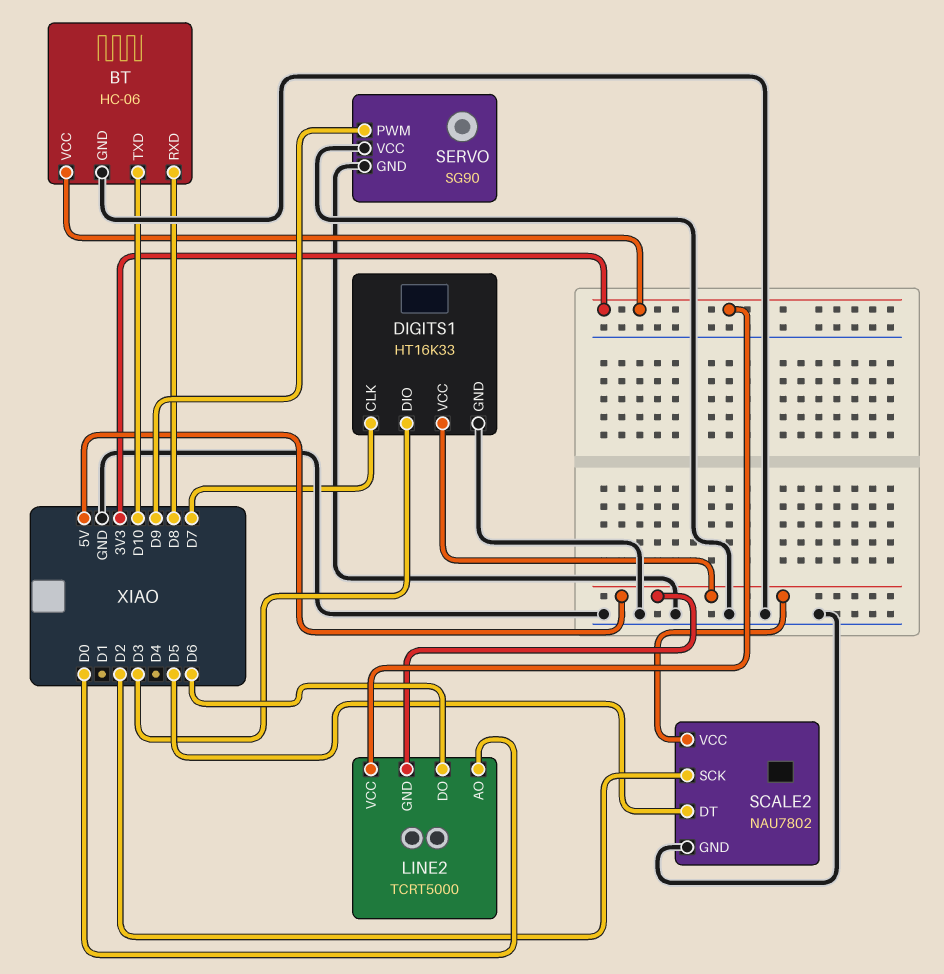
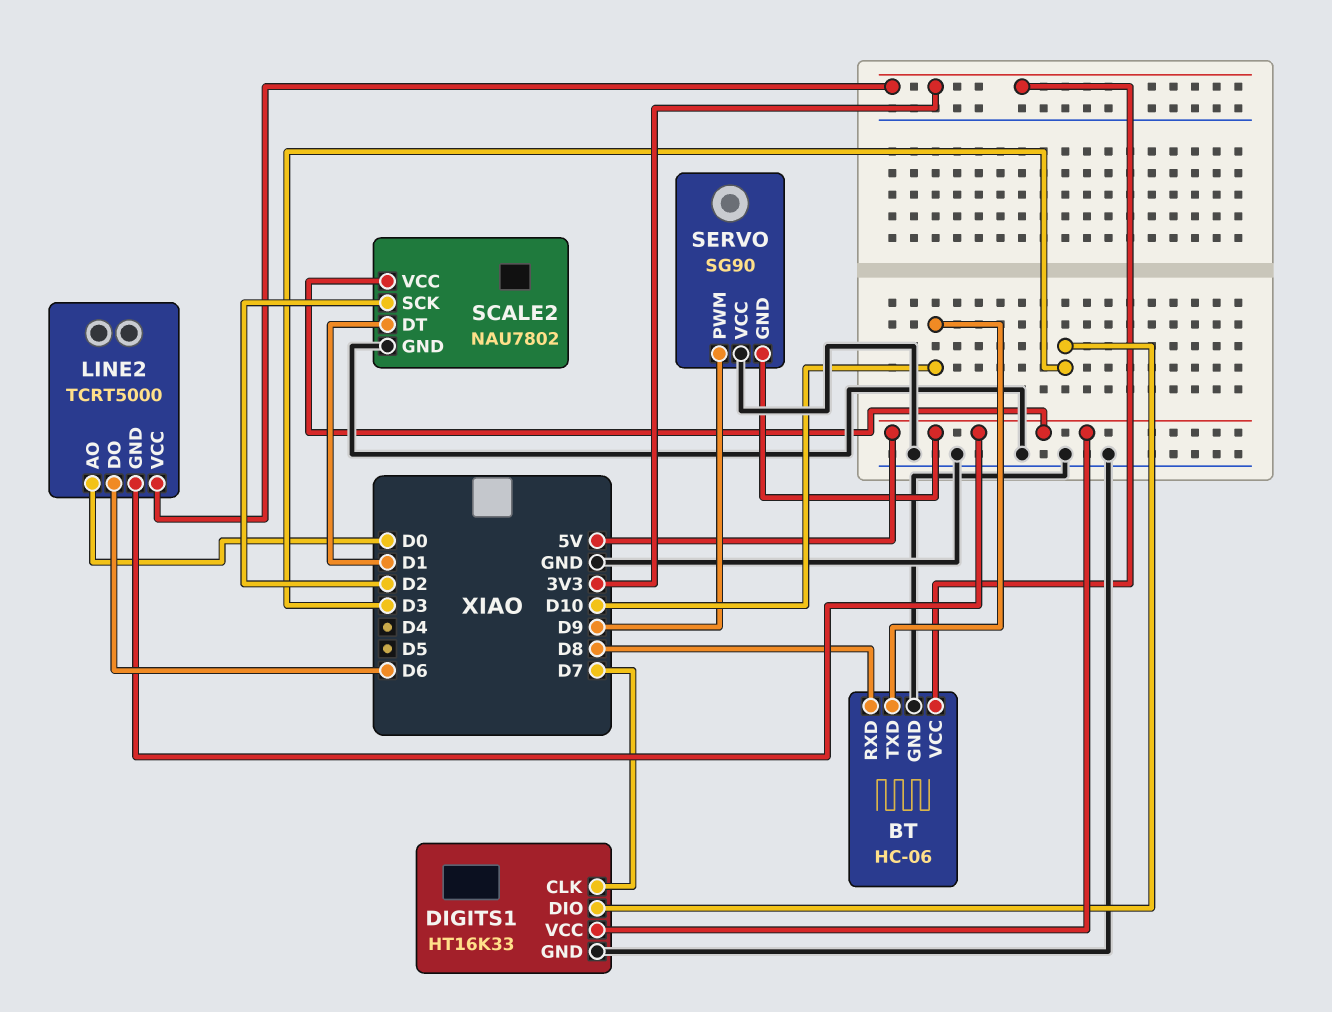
SCALE2 pin DT: D5 -> D1
SERVO pin GND: GND -> 5V

